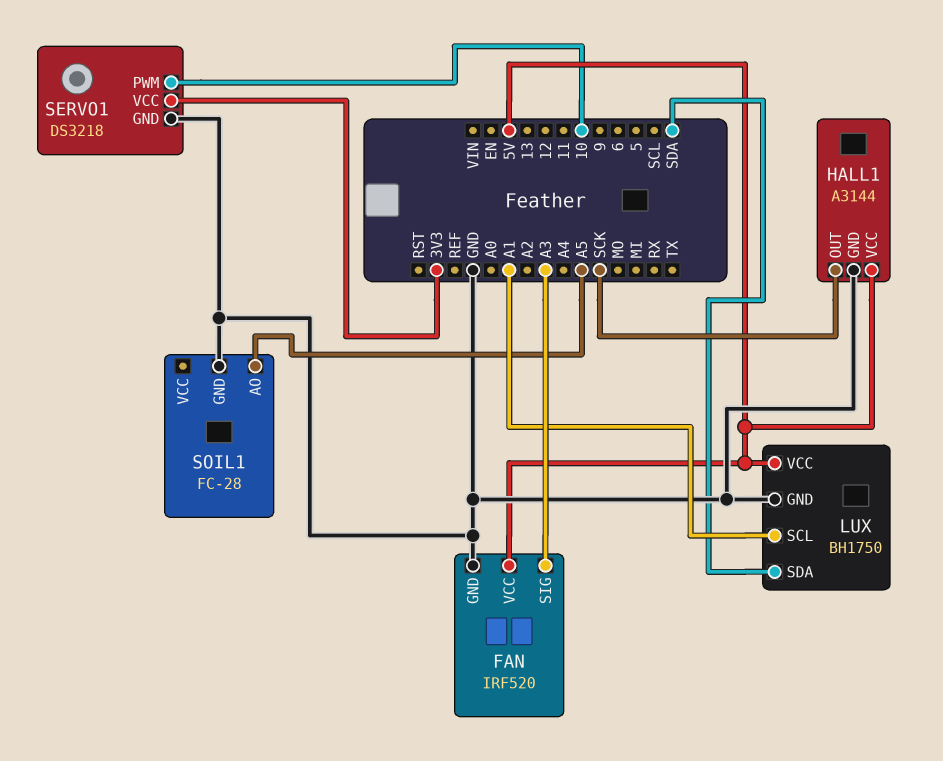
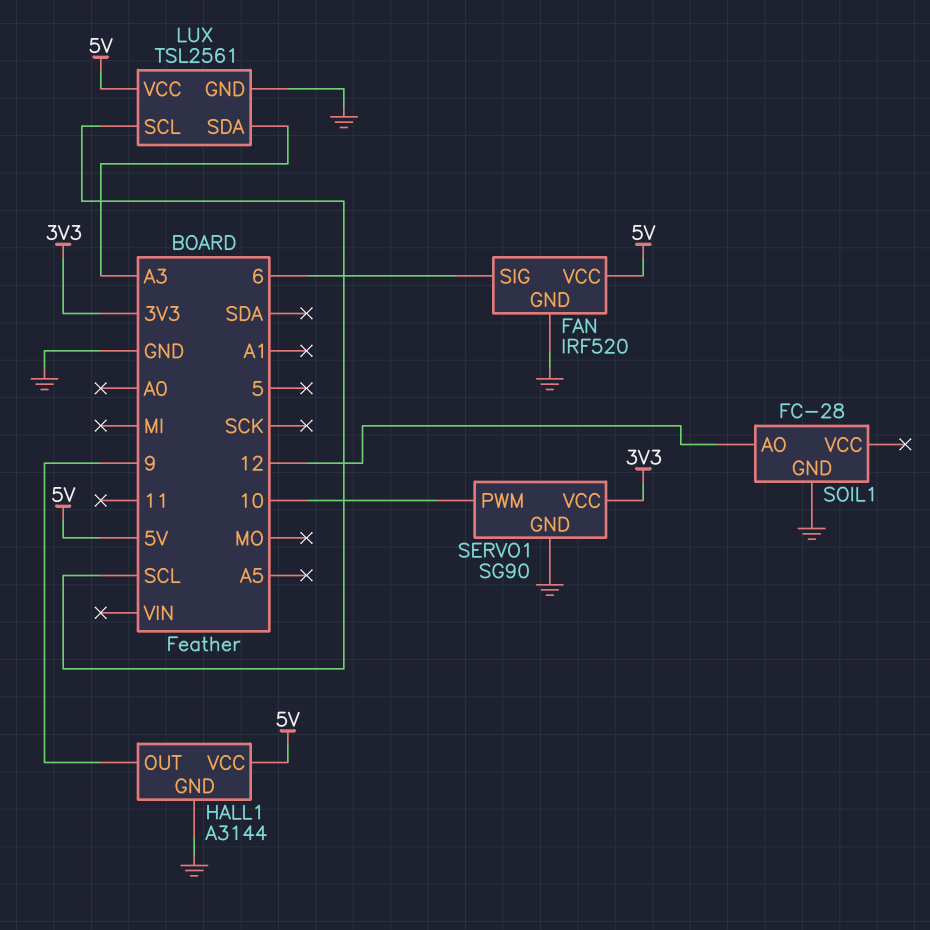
FAN pin SIG: A3 -> 6
HALL1 pin OUT: SCK -> 9
LUX: BH1750 -> TSL2561
LUX pin SCL: A1 -> SCL
LUX pin SDA: SDA -> A3
SERVO1: DS3218 -> SG90
SOIL1 pin AO: A5 -> 12

